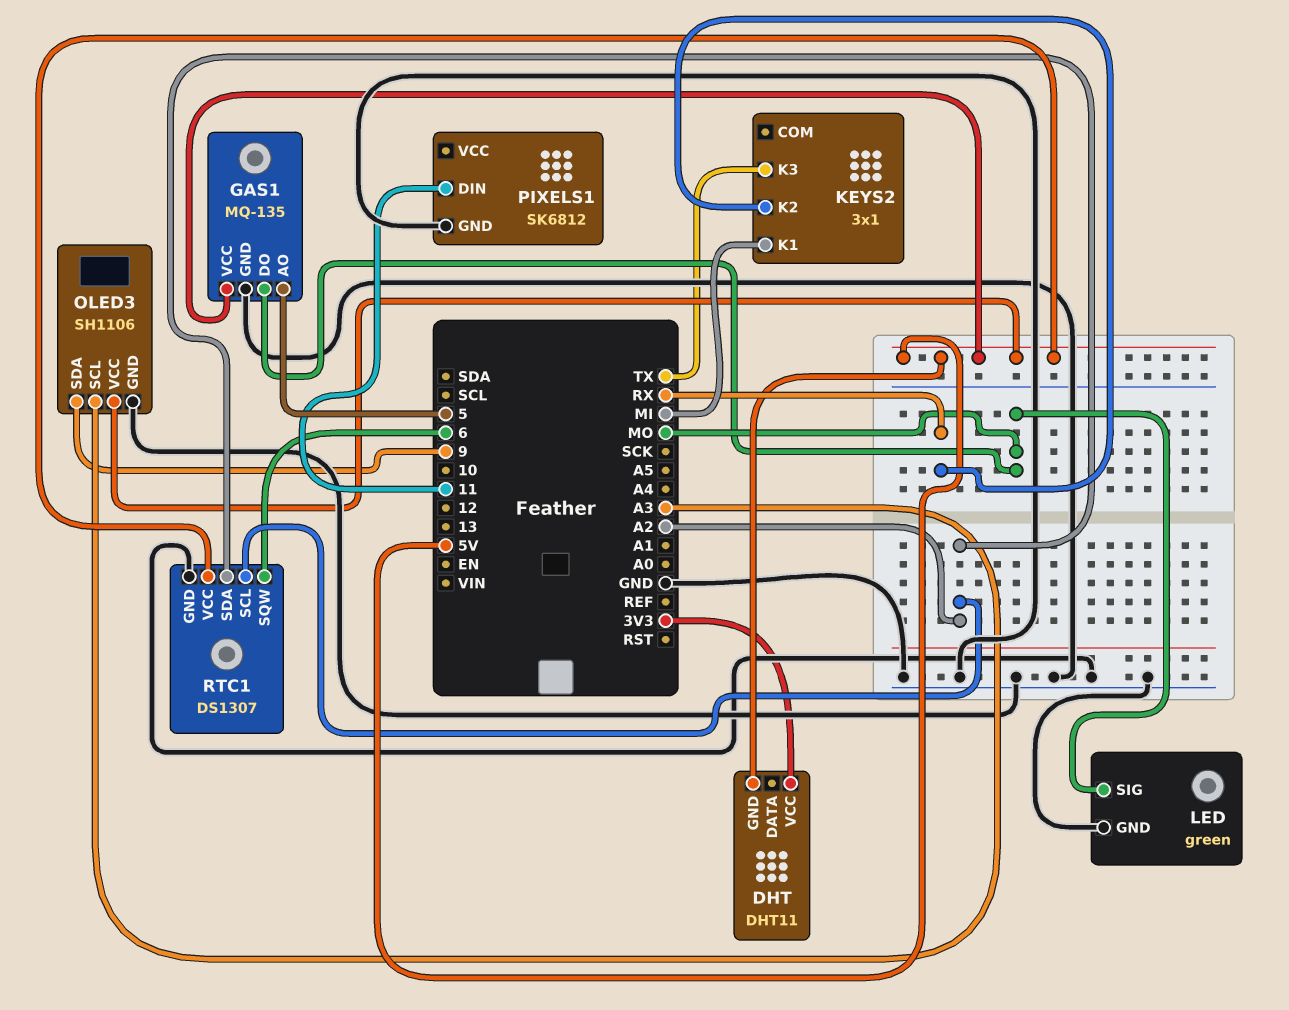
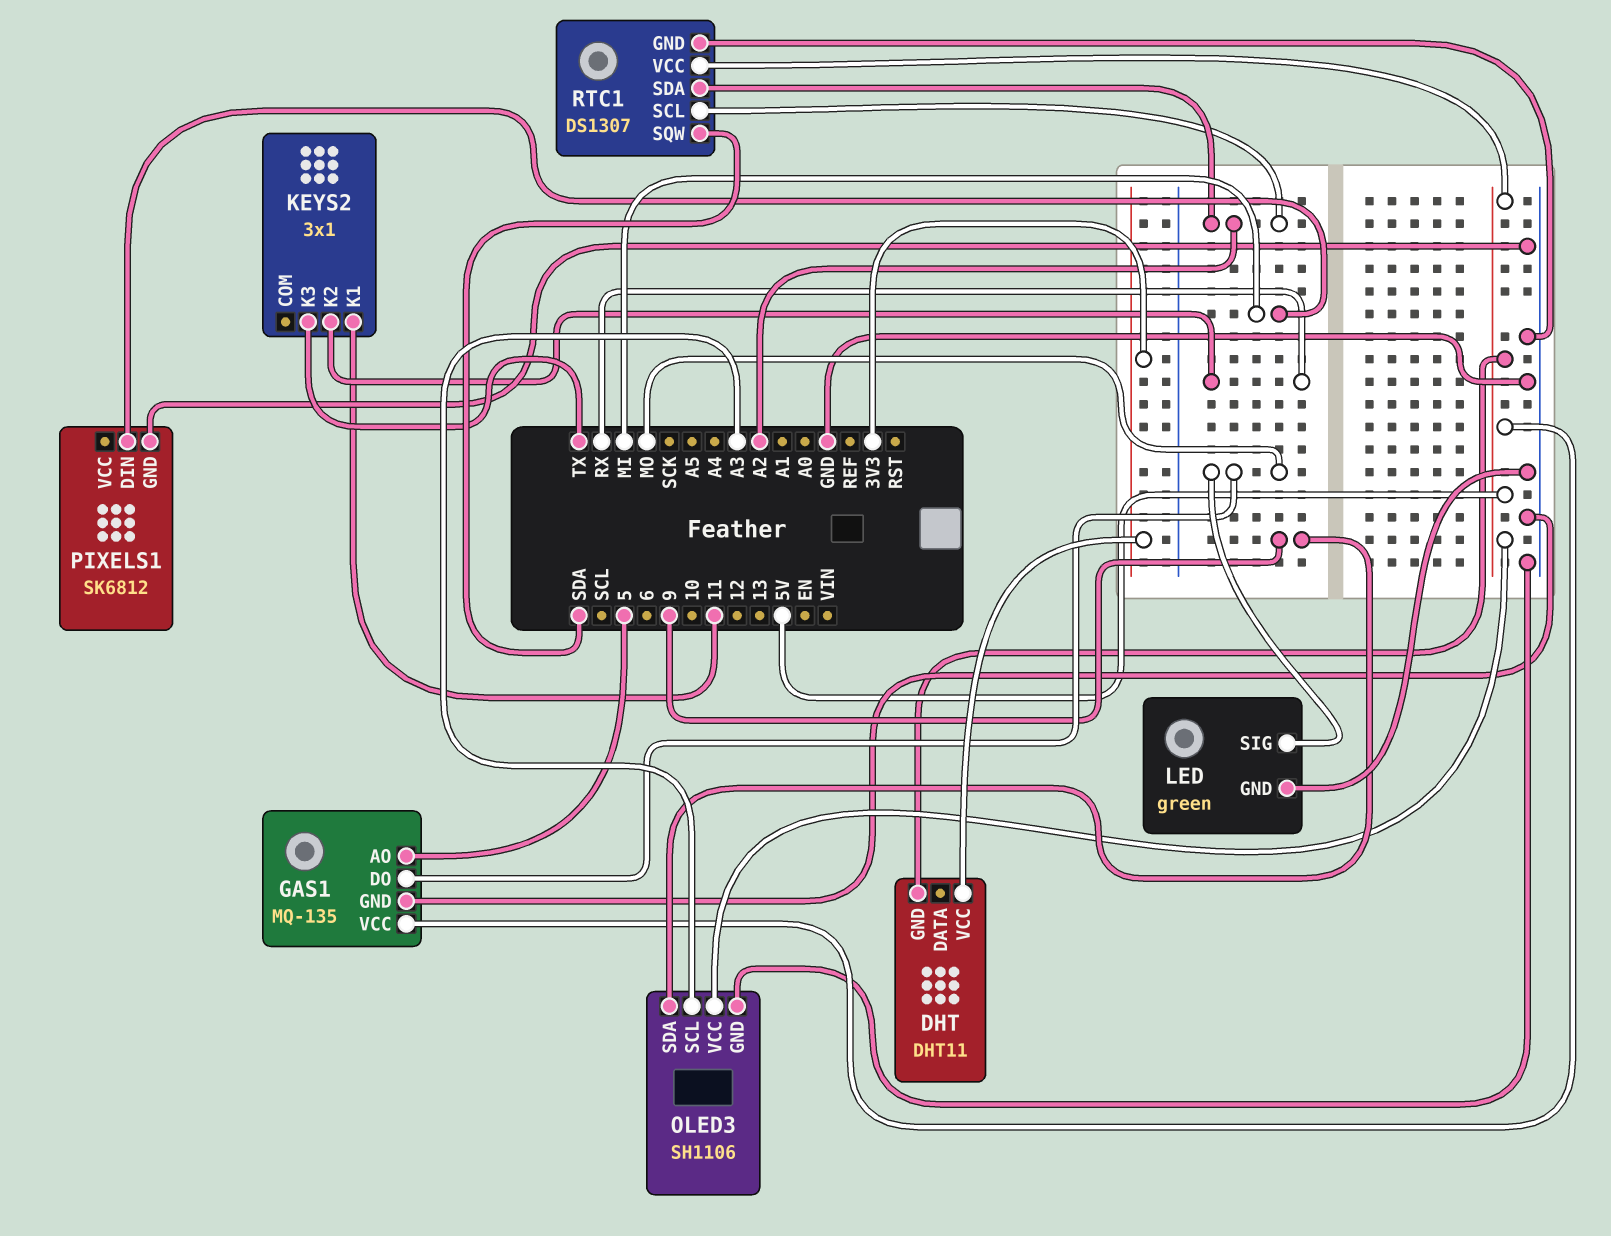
KEYS2 pin K1: MI -> 11
PIXELS1 pin DIN: 11 -> MI
RTC1 pin SQW: 6 -> SDA

